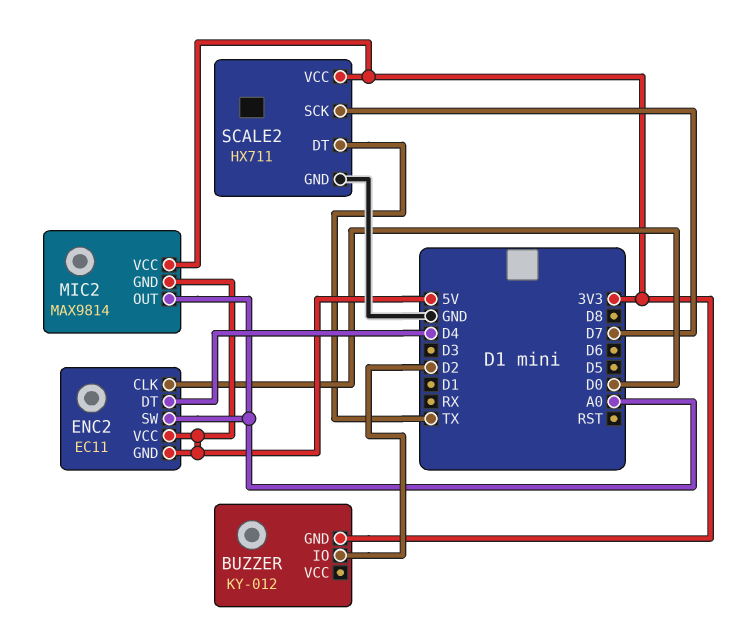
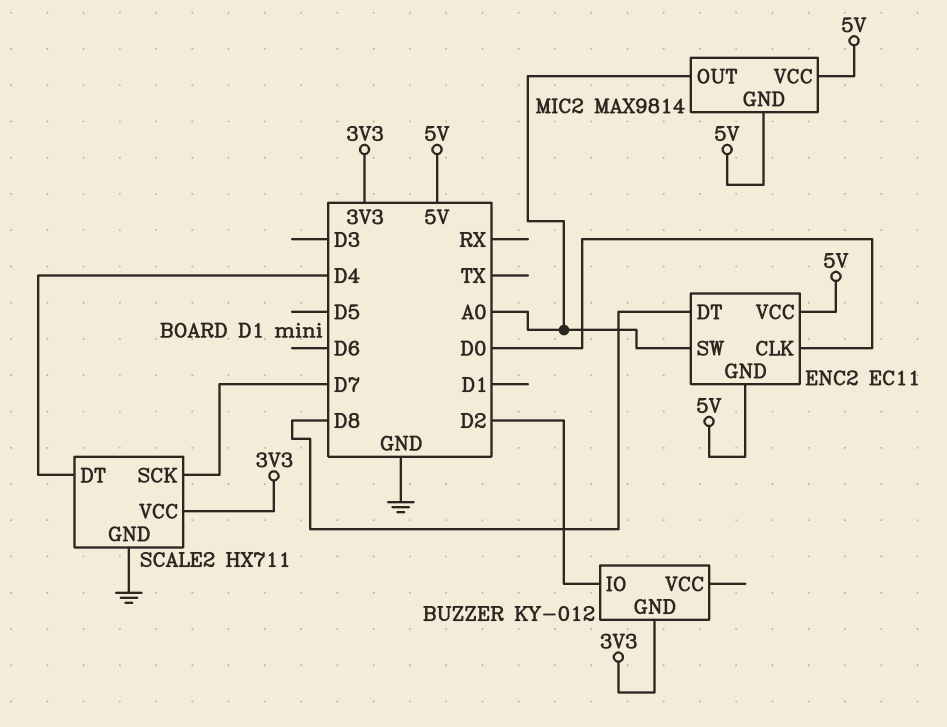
ENC2 pin DT: D4 -> D8
MIC2 pin VCC: 3V3 -> 5V
SCALE2 pin DT: TX -> D4

